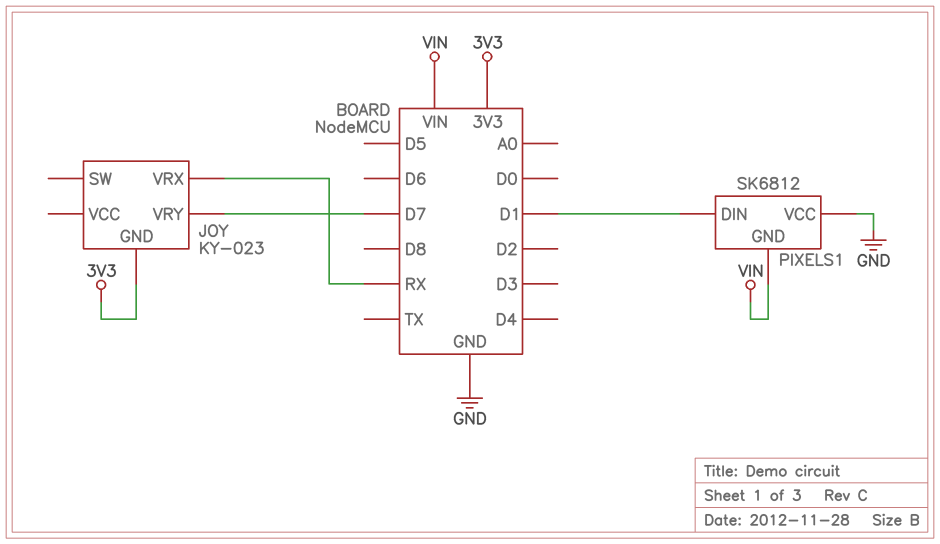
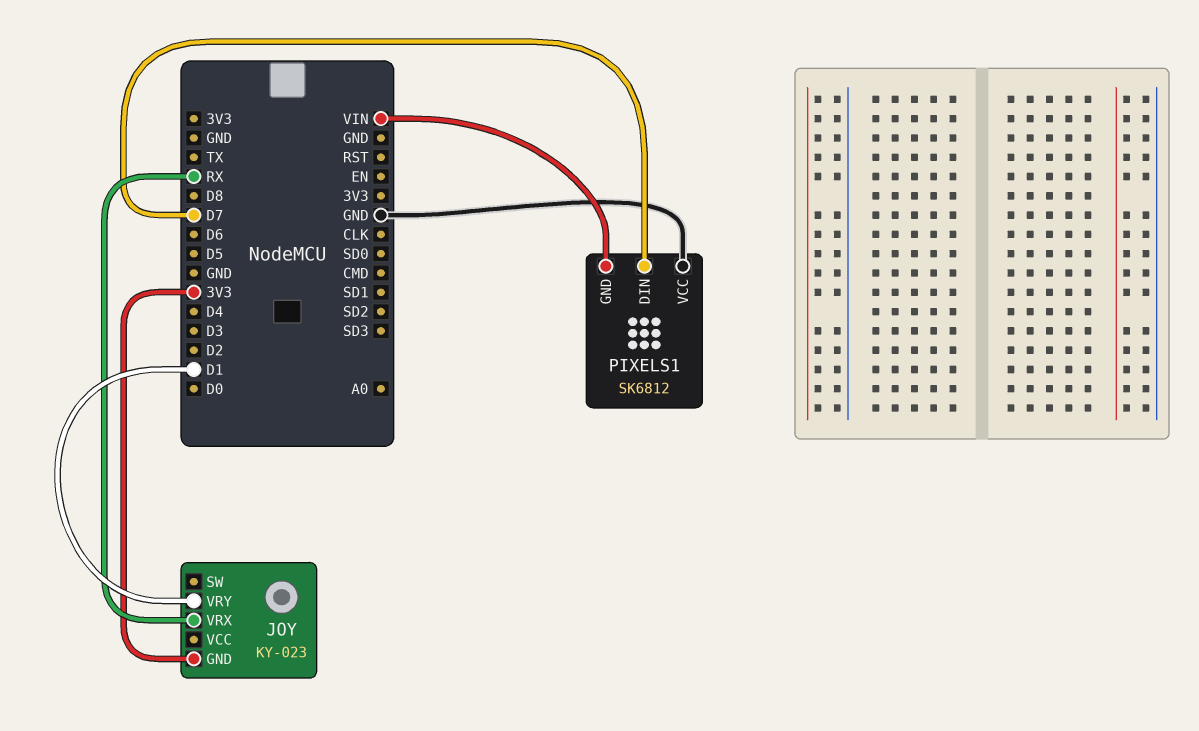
JOY pin VRY: D7 -> D1
PIXELS1 pin DIN: D1 -> D7

